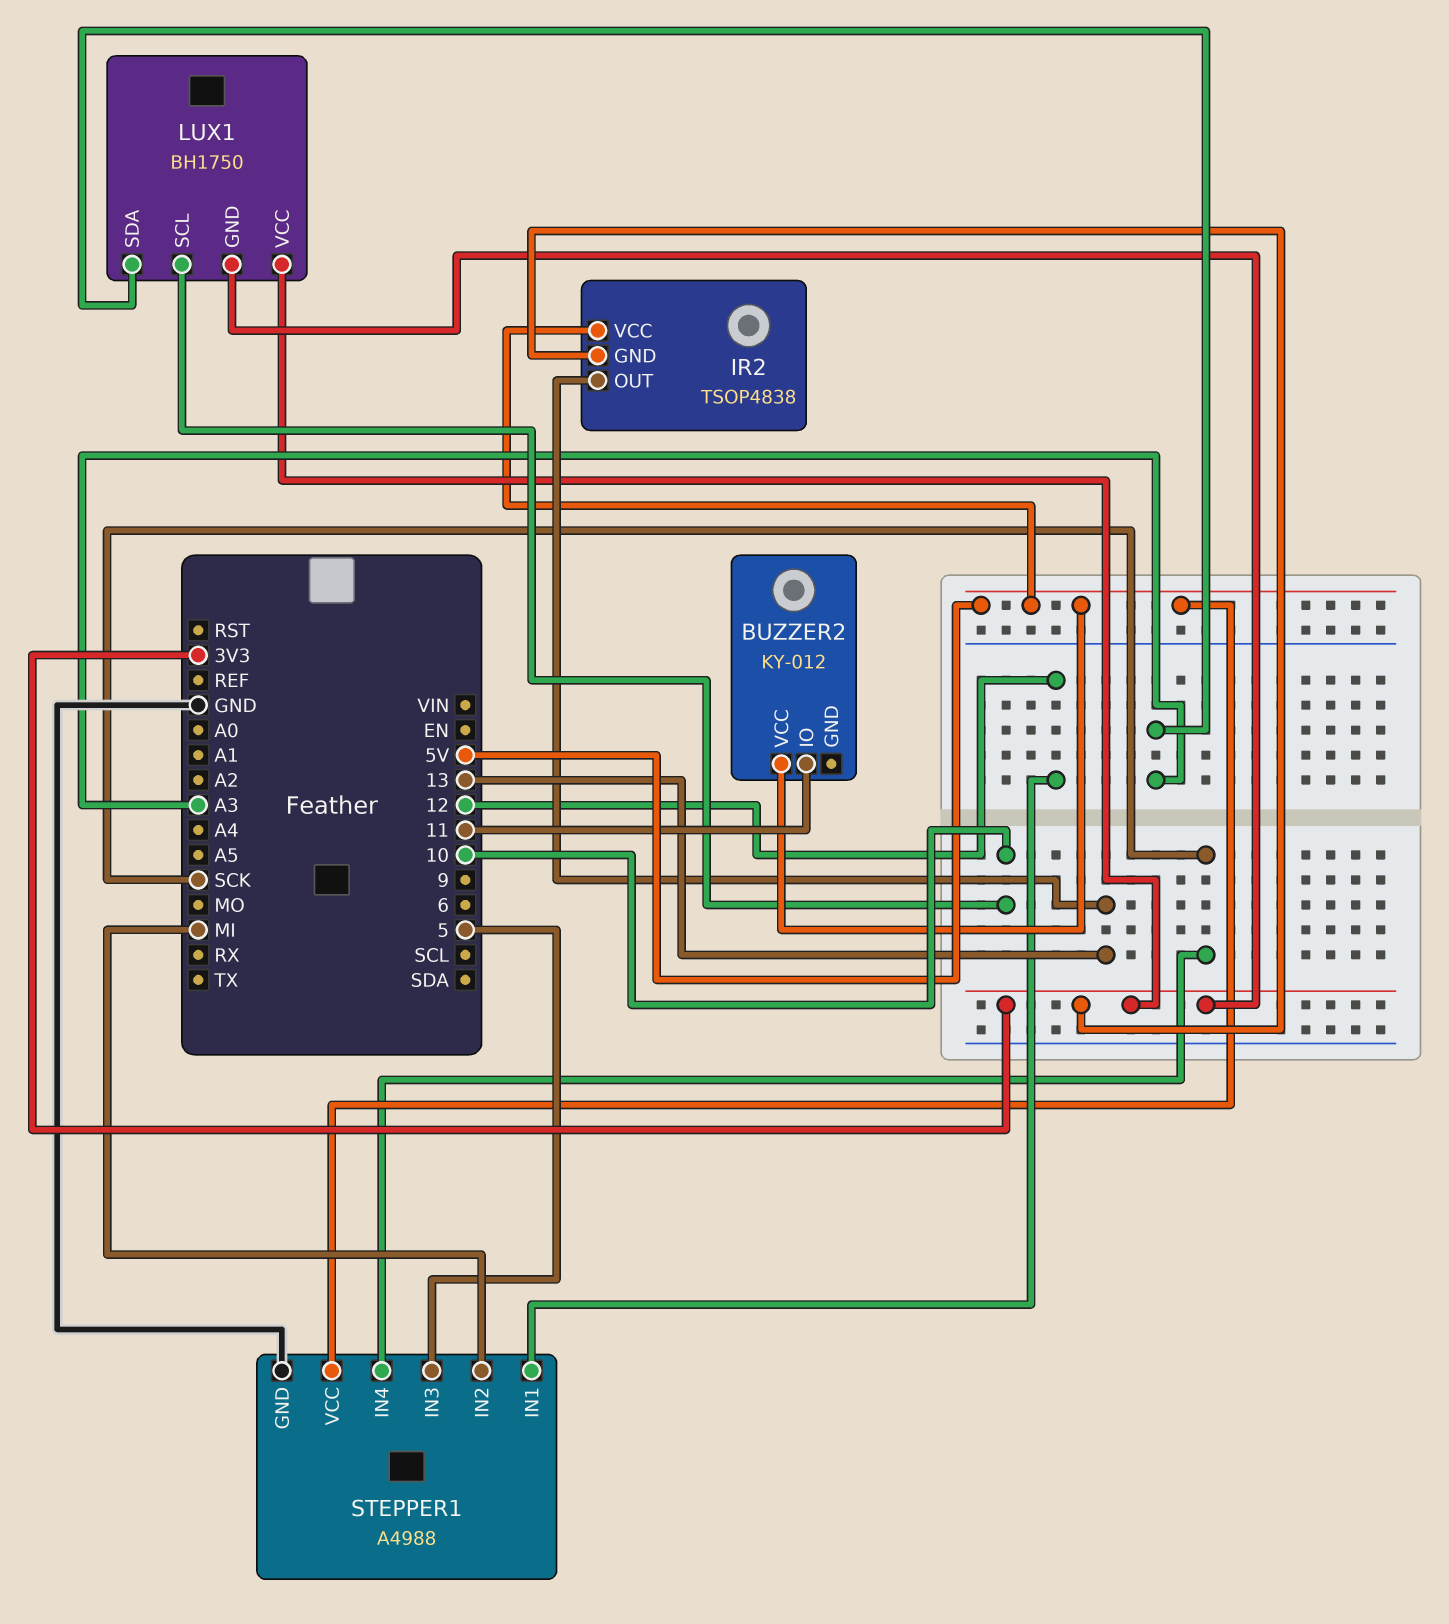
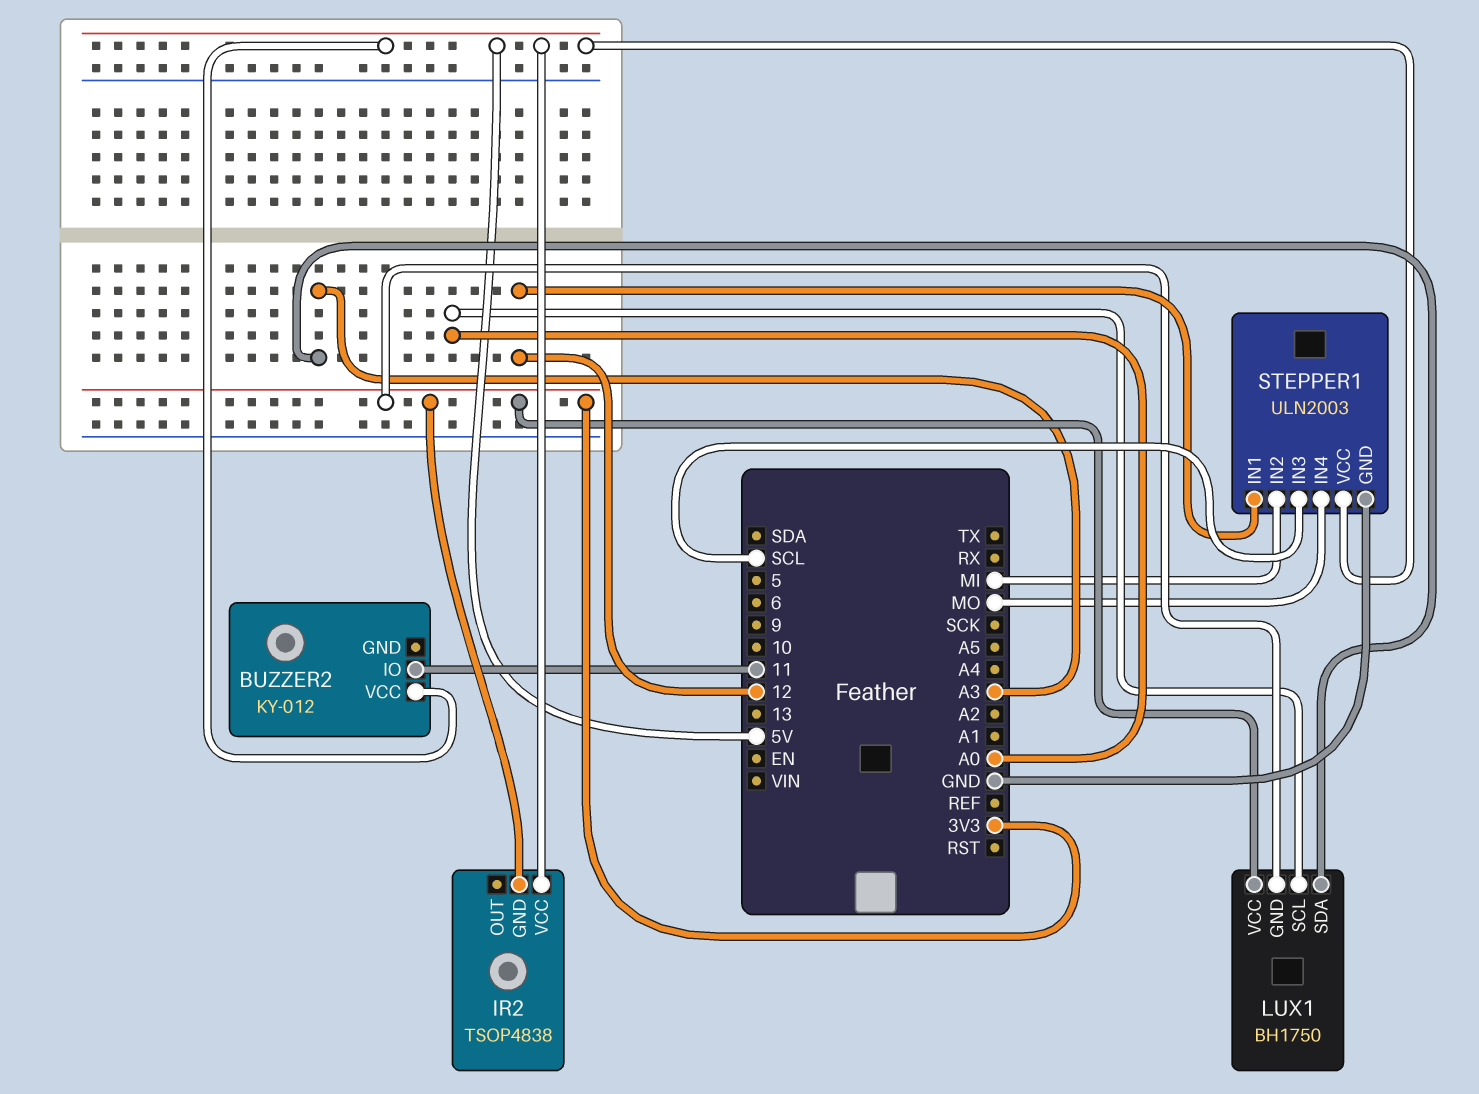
IR2 pin OUT: 13 -> none
LUX1 pin SCL: 10 -> A0
STEPPER1: A4988 -> ULN2003
STEPPER1 pin IN3: 5 -> SCL
STEPPER1 pin IN4: SCK -> MO

